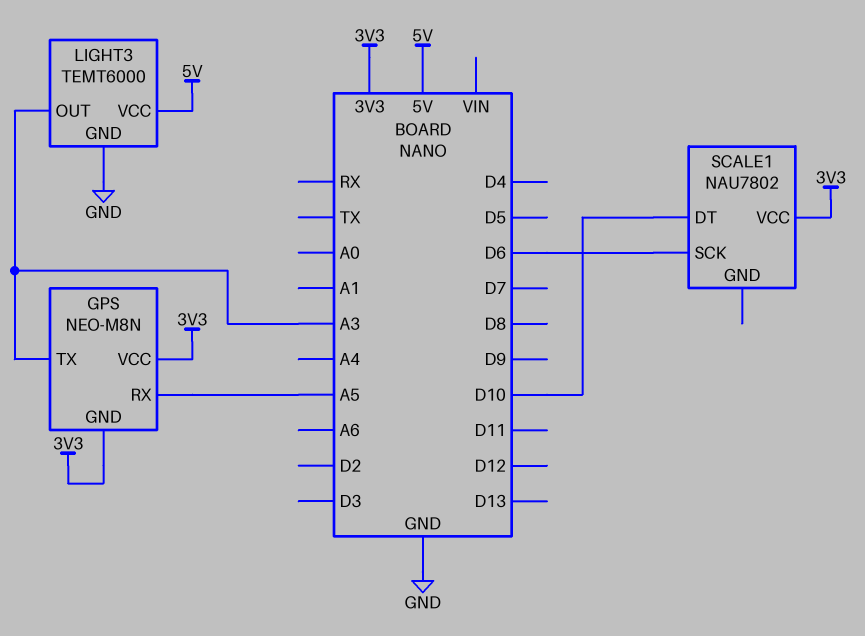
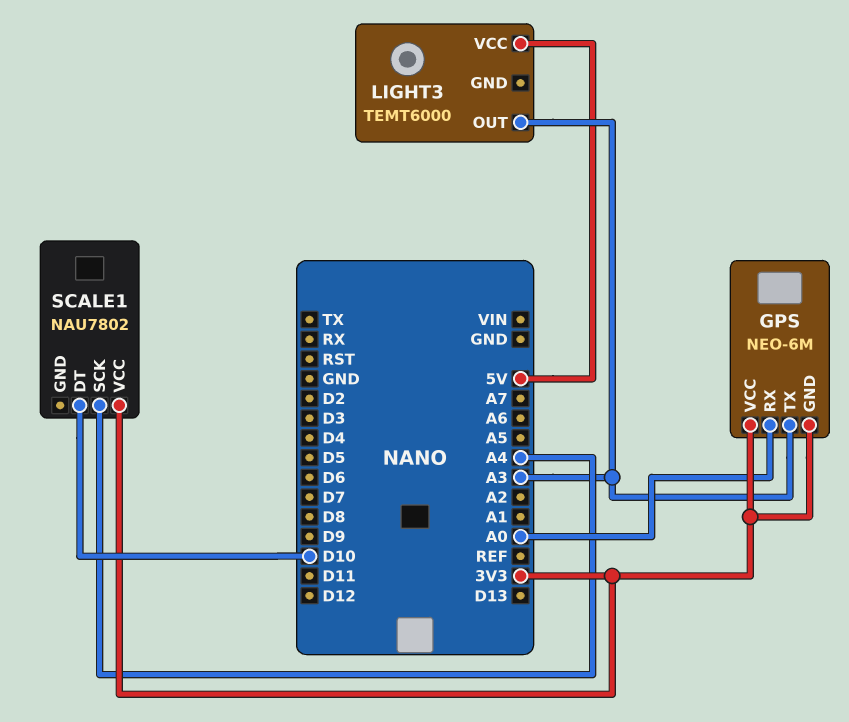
GPS: NEO-M8N -> NEO-6M
GPS pin RX: A5 -> A0
LIGHT3 pin GND: GND -> none
SCALE1 pin SCK: D6 -> A4

